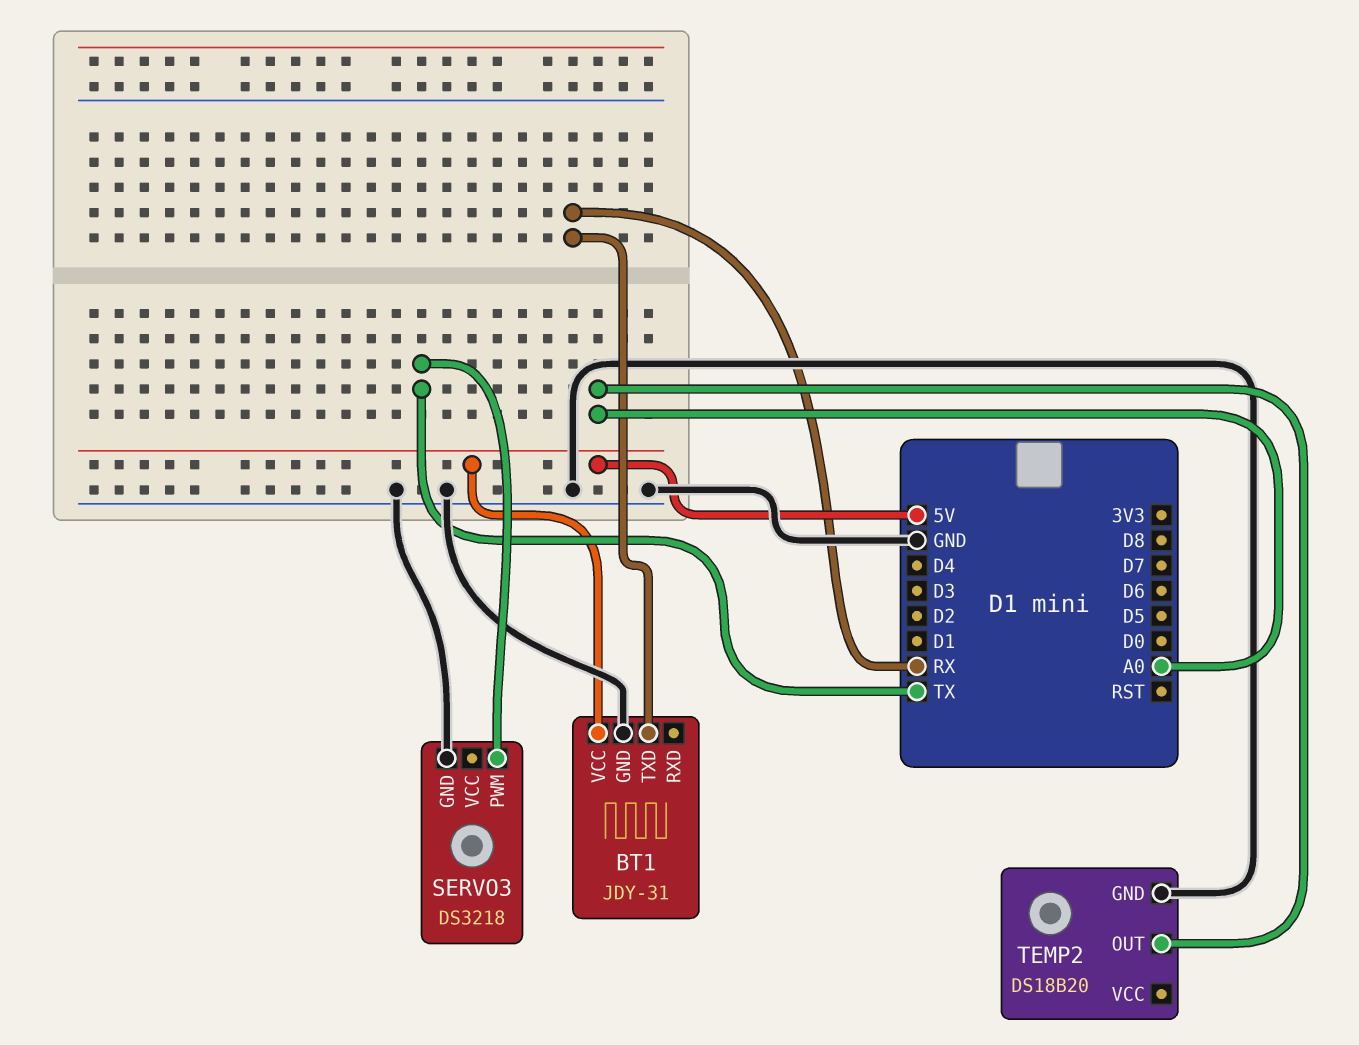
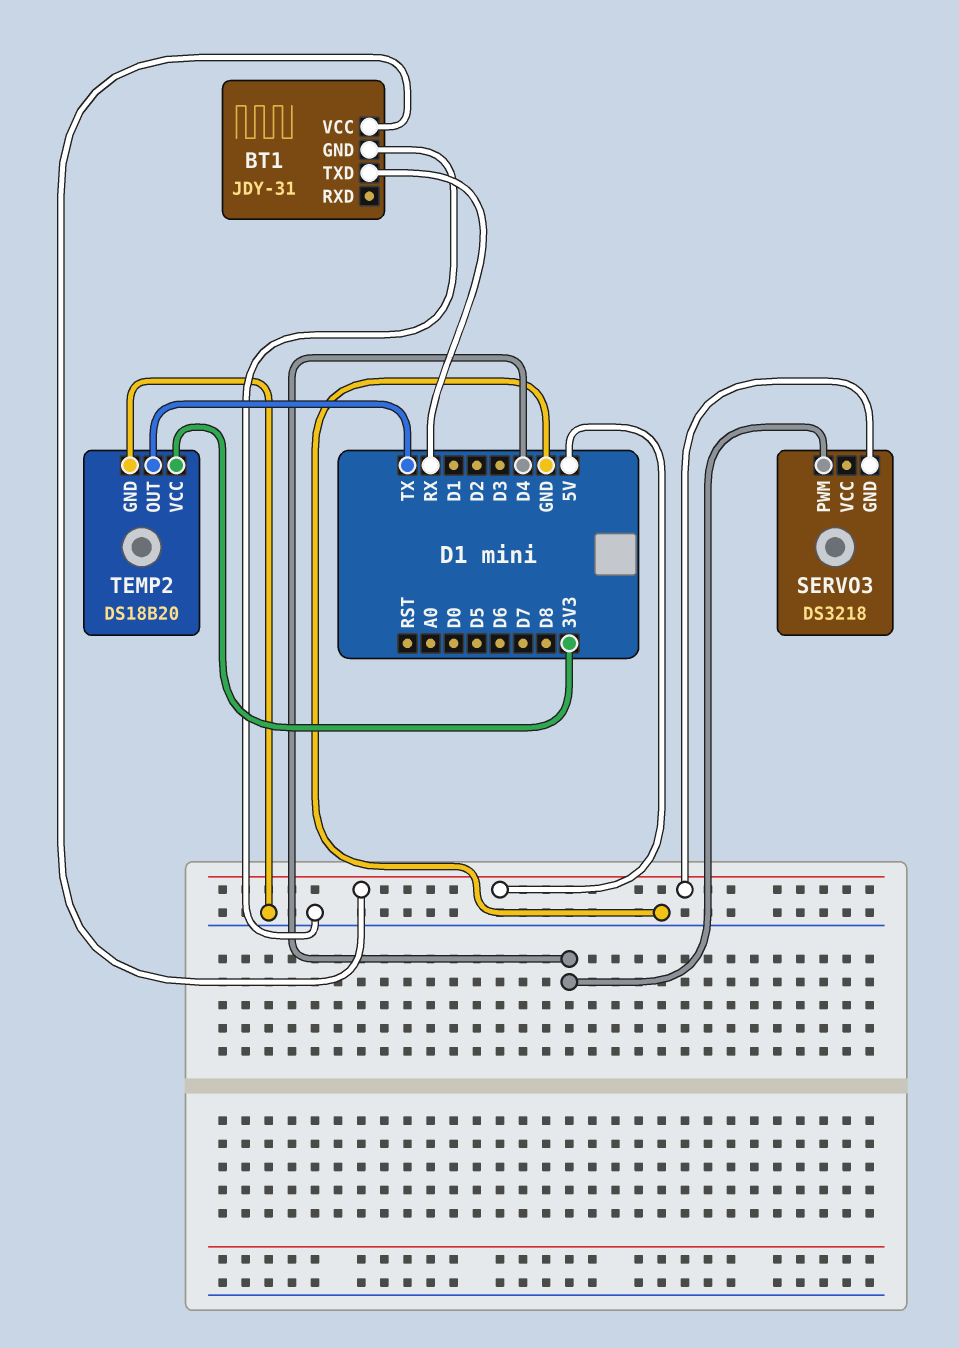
SERVO3 pin GND: GND -> 5V
SERVO3 pin PWM: TX -> D4
TEMP2 pin OUT: A0 -> TX
TEMP2 pin VCC: none -> 3V3

